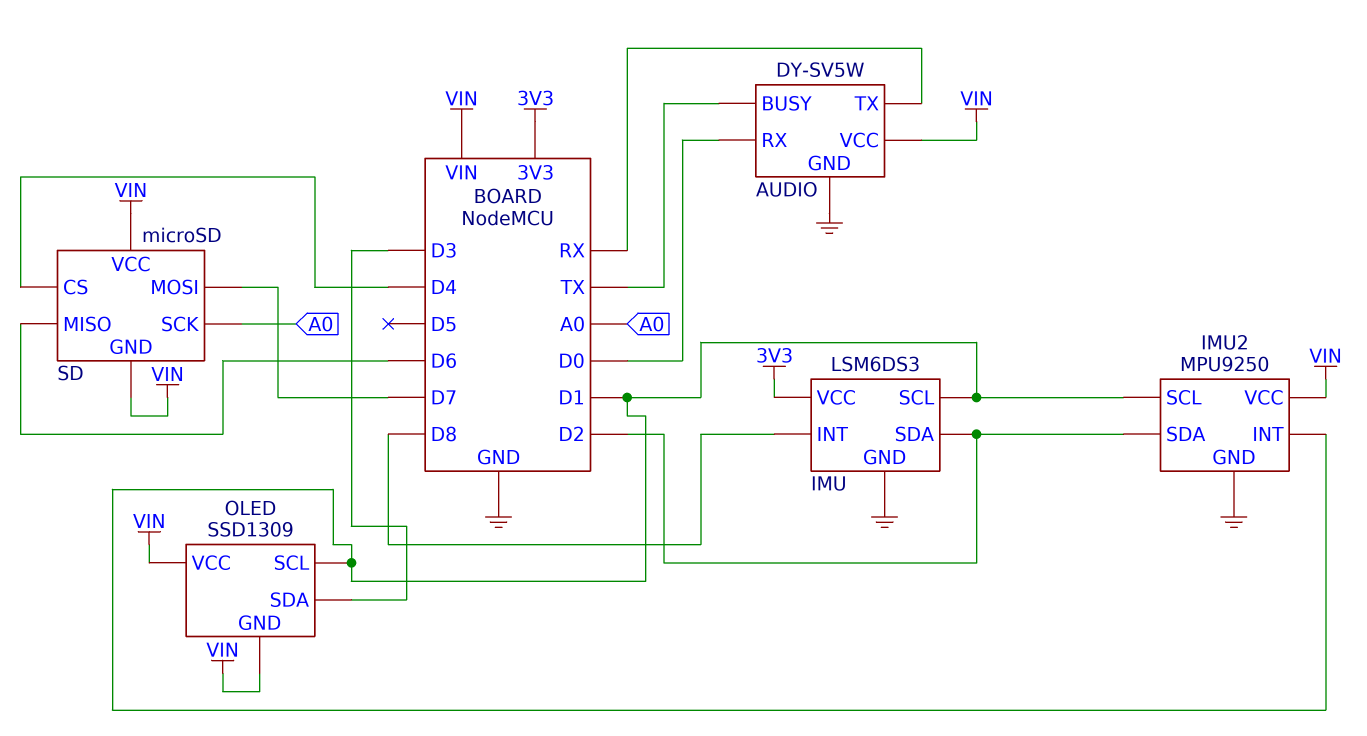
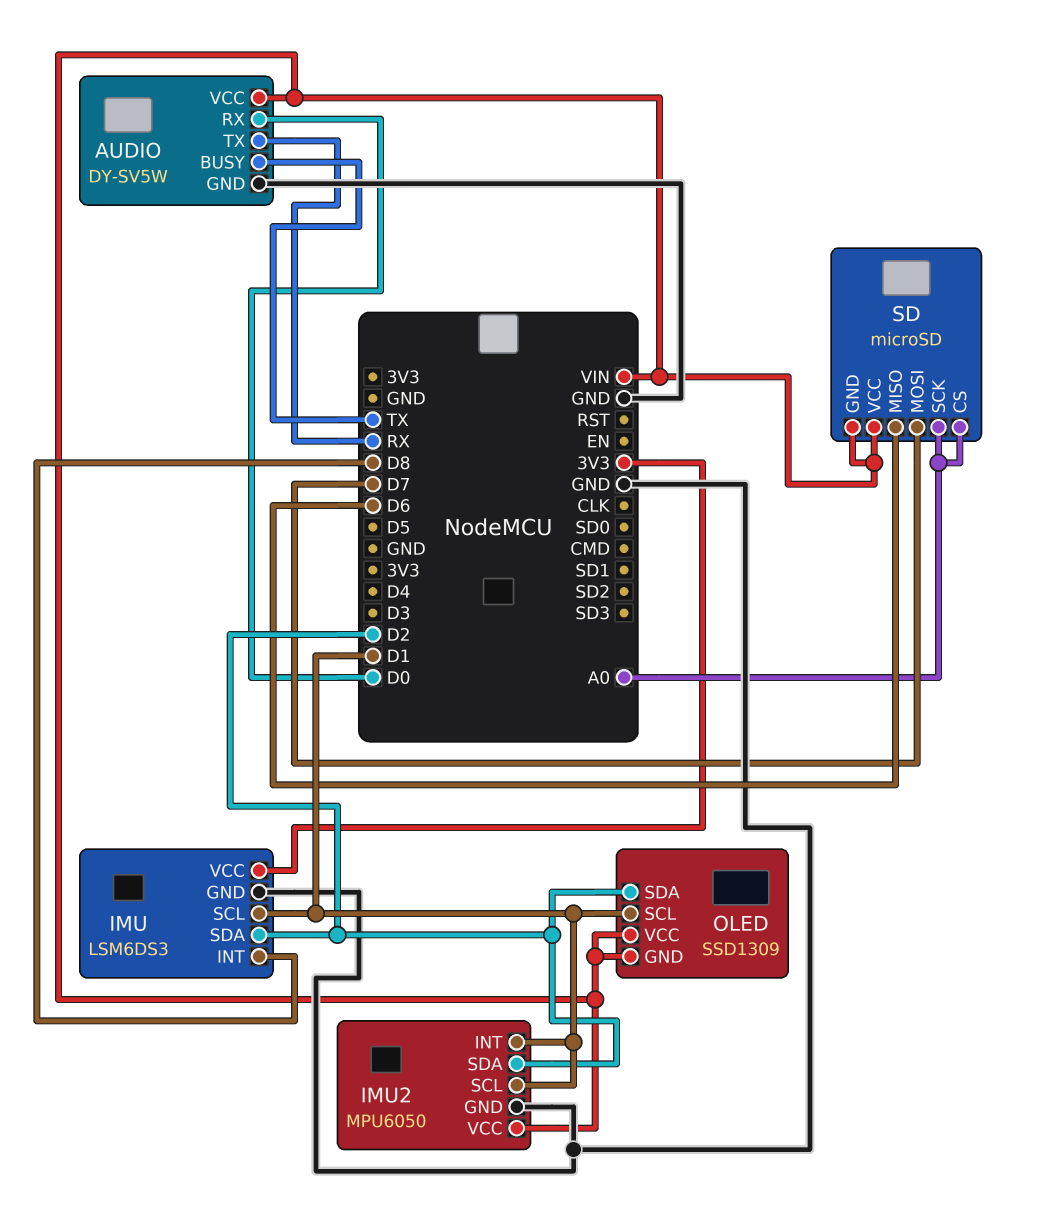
IMU2: MPU9250 -> MPU6050
OLED pin SDA: D3 -> D2
SD pin CS: D4 -> A0

